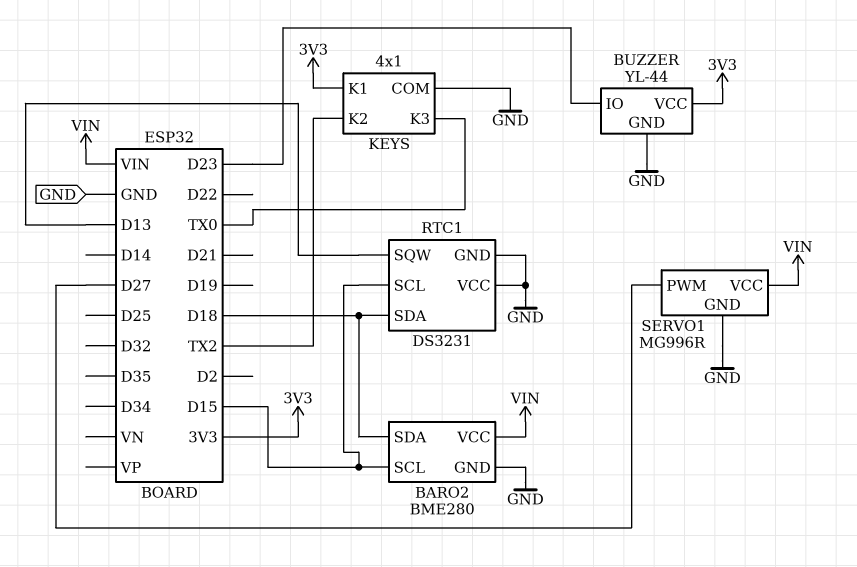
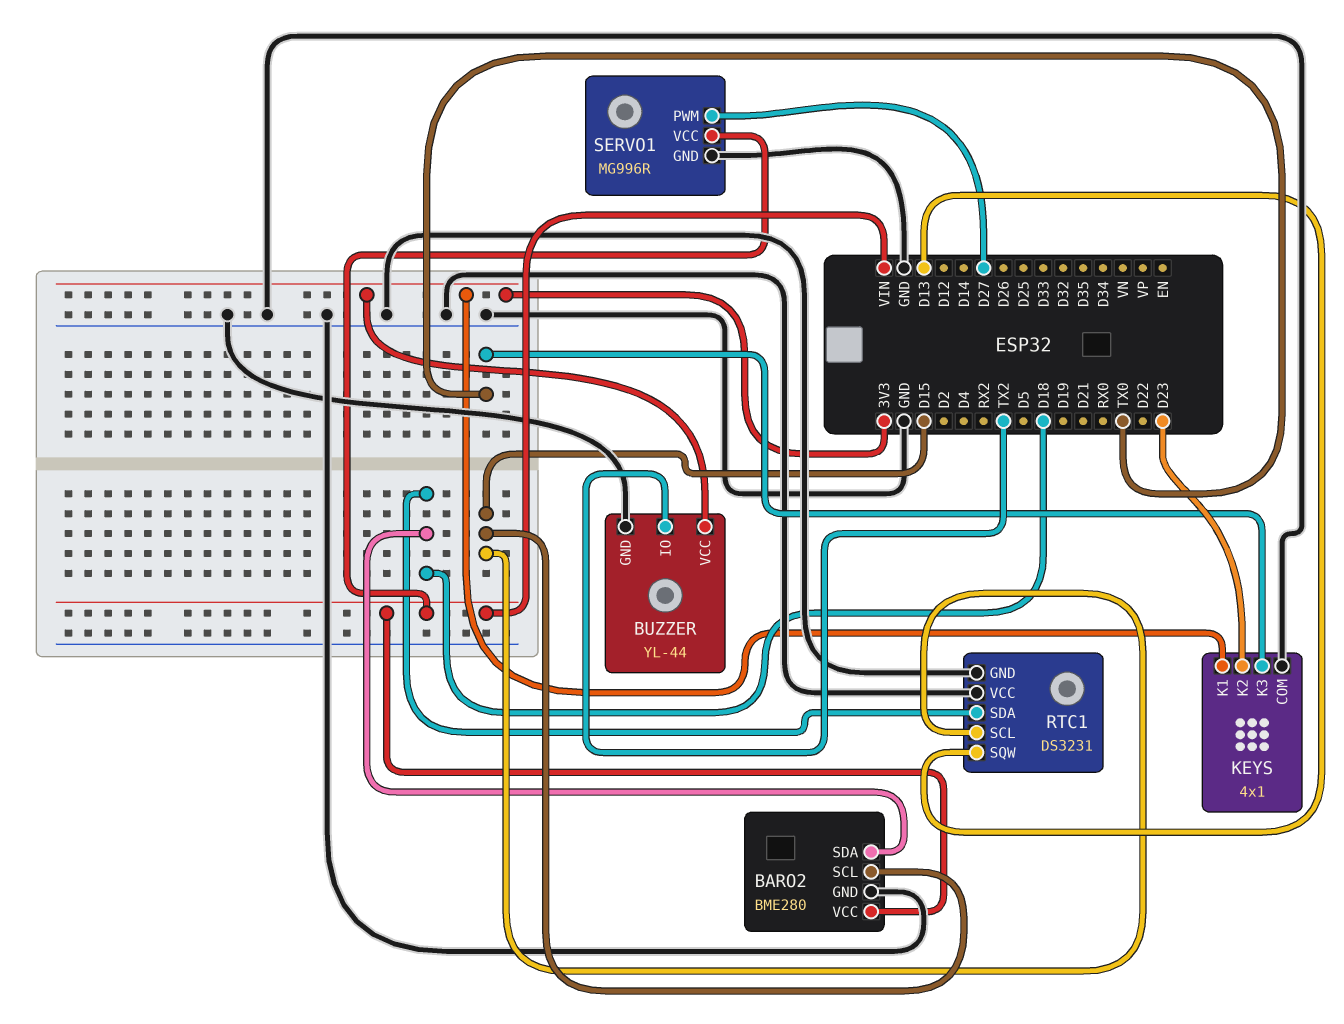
BUZZER pin IO: D23 -> TX2
KEYS pin K2: TX2 -> D23

